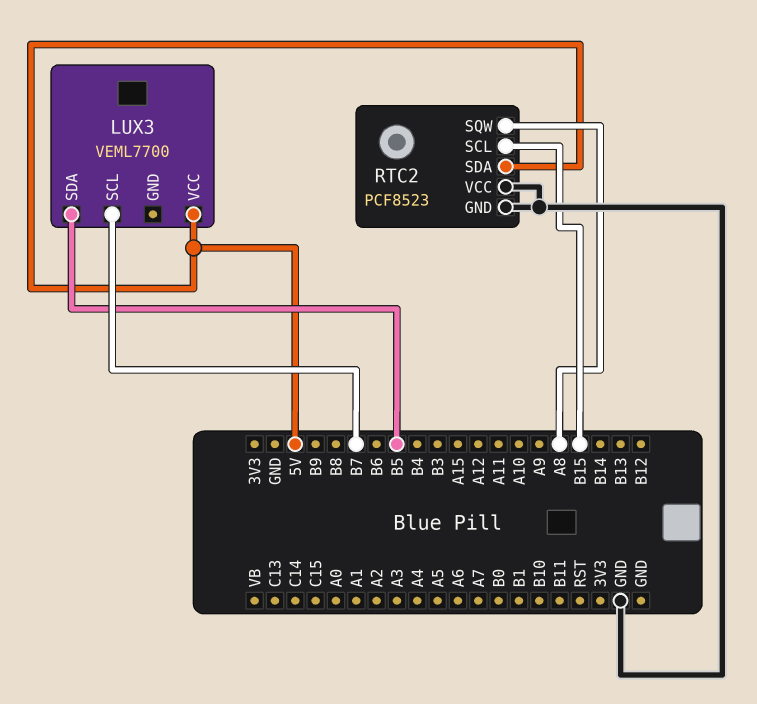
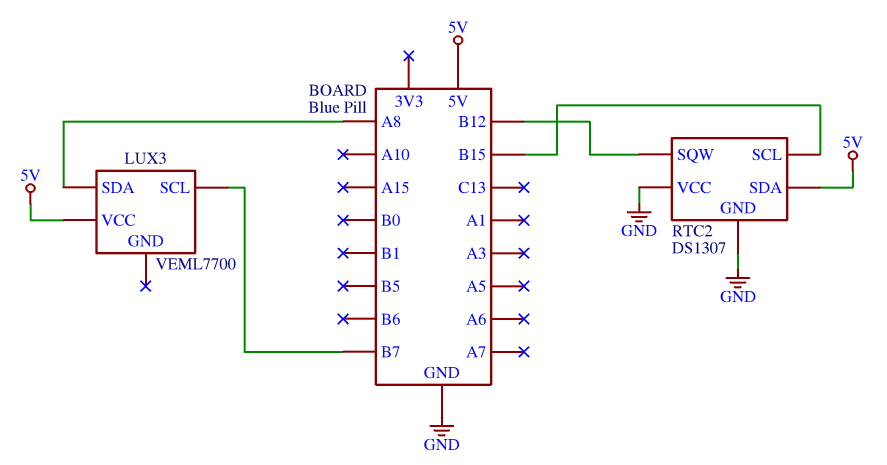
LUX3 pin SDA: B5 -> A8
RTC2: PCF8523 -> DS1307
RTC2 pin SQW: A8 -> B12

